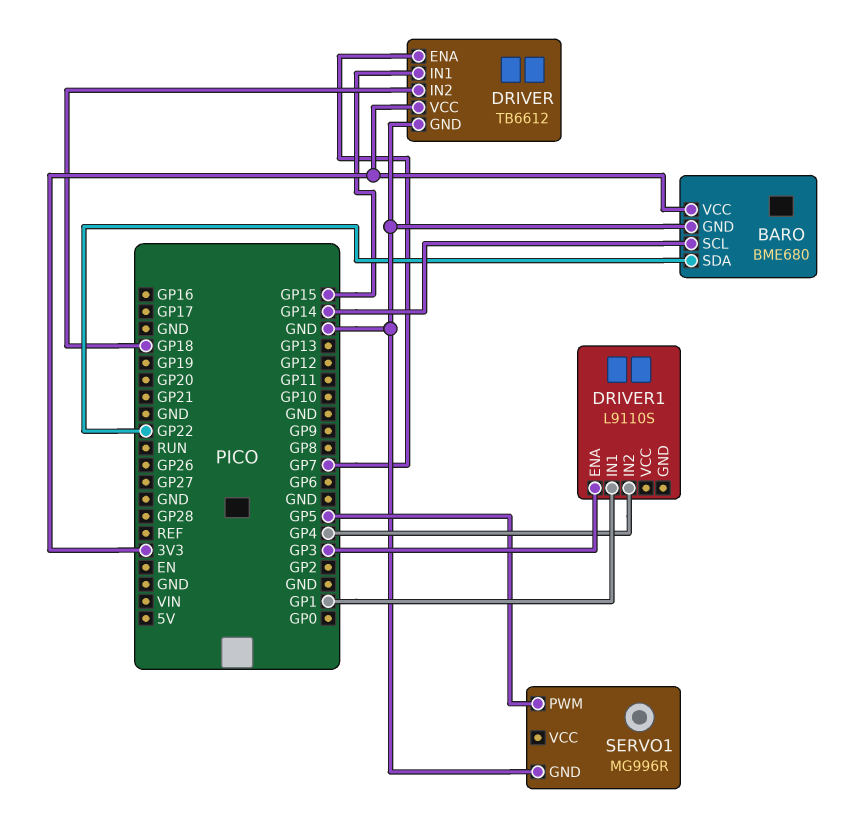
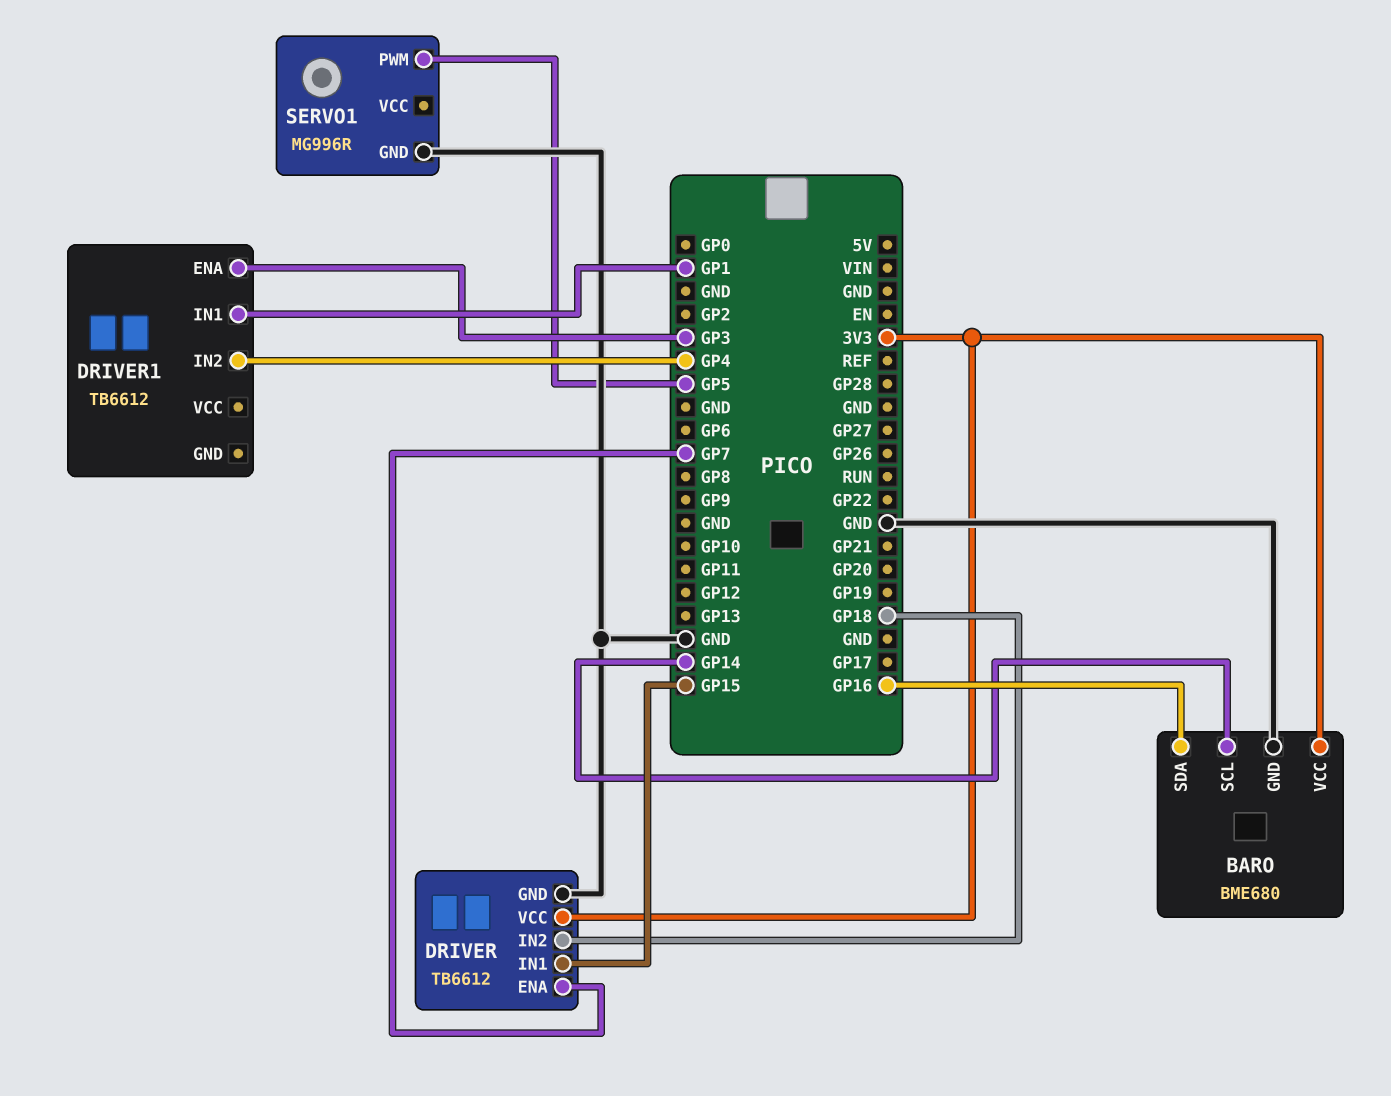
BARO pin SDA: GP22 -> GP16
DRIVER1: L9110S -> TB6612

